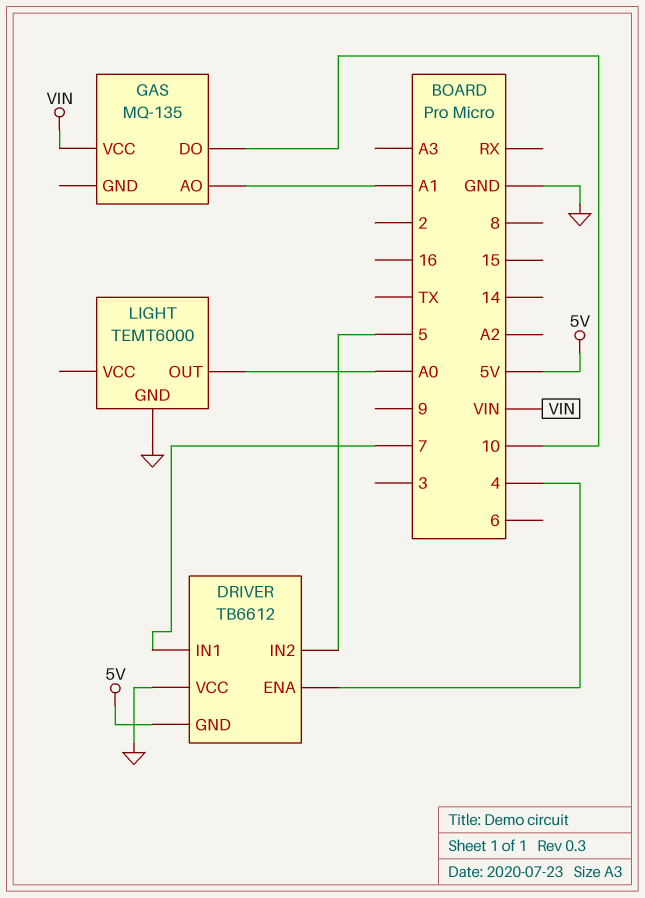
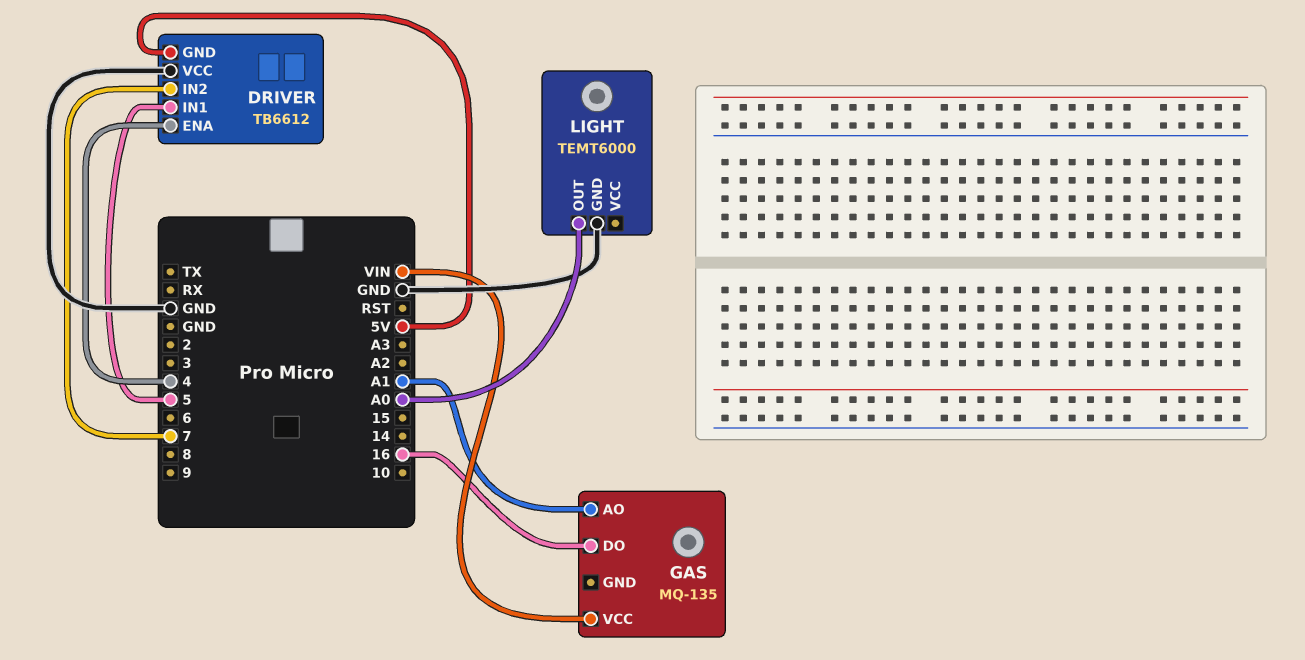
DRIVER pin IN1: 7 -> 5
DRIVER pin IN2: 5 -> 7
GAS pin DO: 10 -> 16

